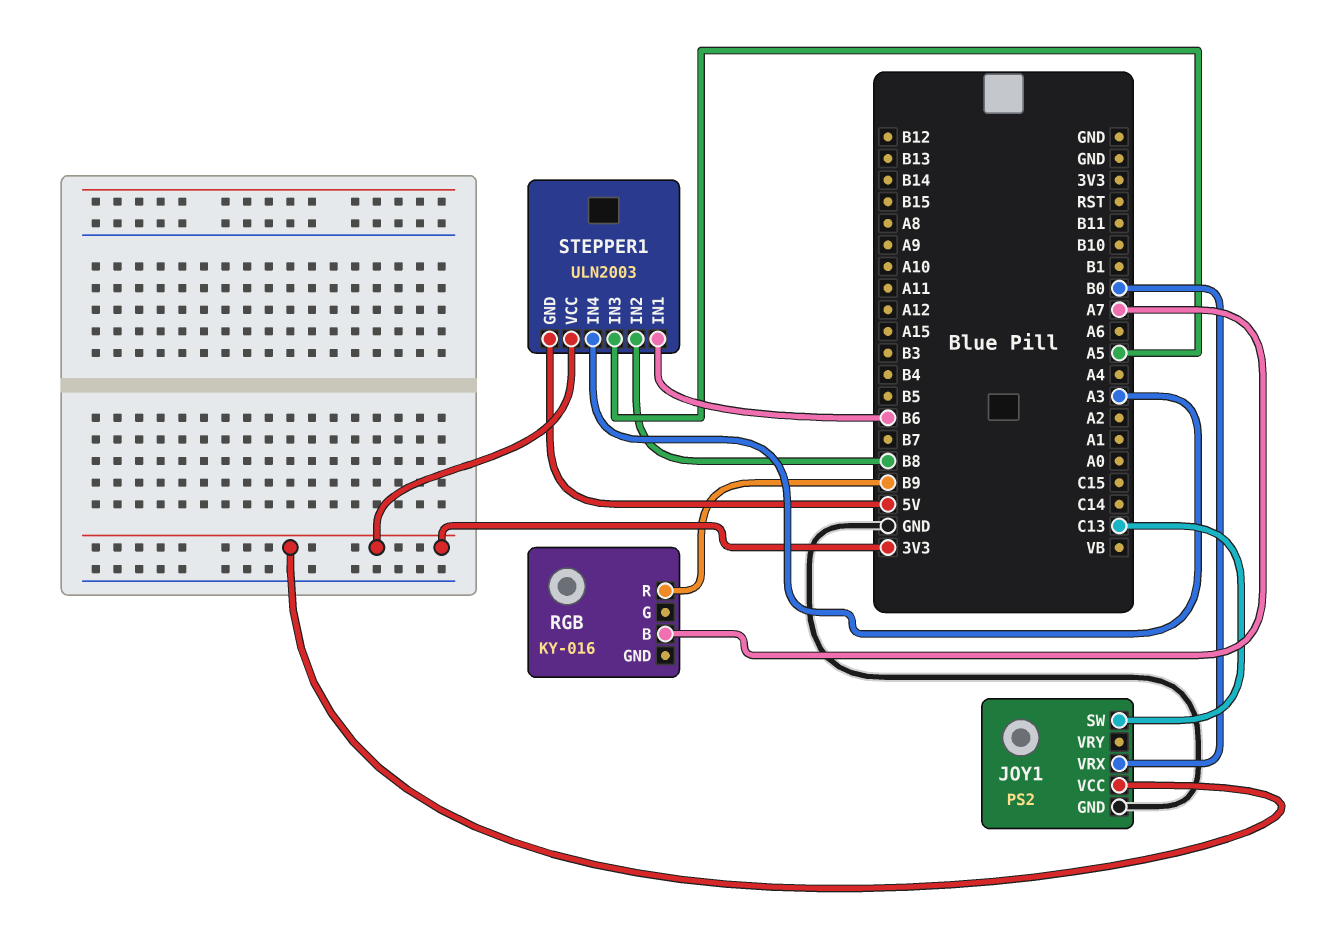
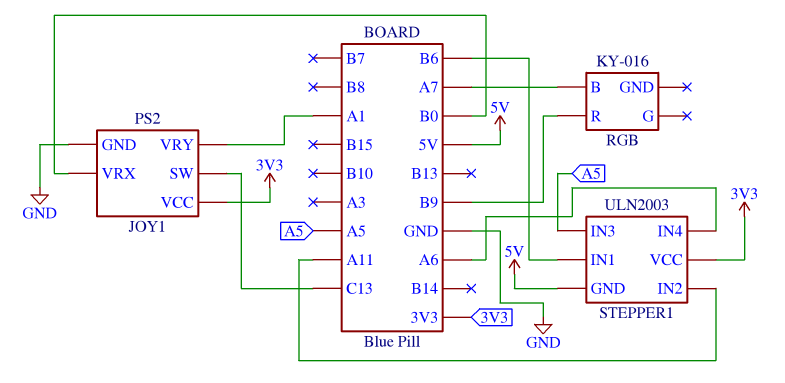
JOY1 pin VRY: none -> A1
STEPPER1 pin IN2: B8 -> A11
STEPPER1 pin IN4: A3 -> A6

